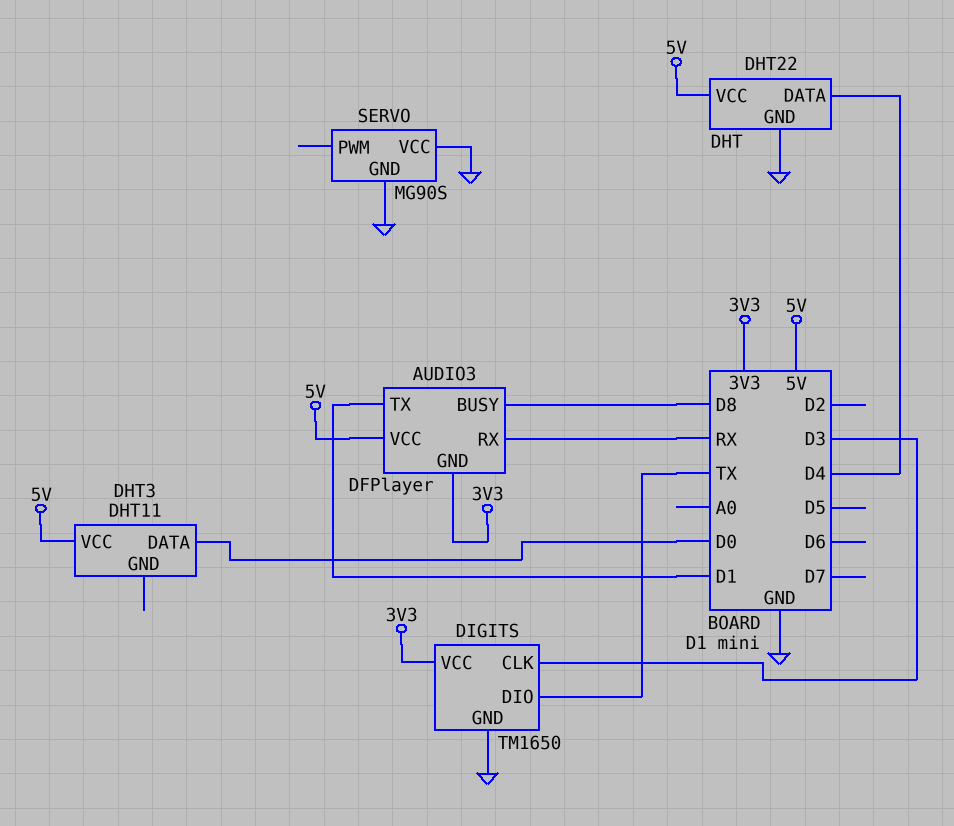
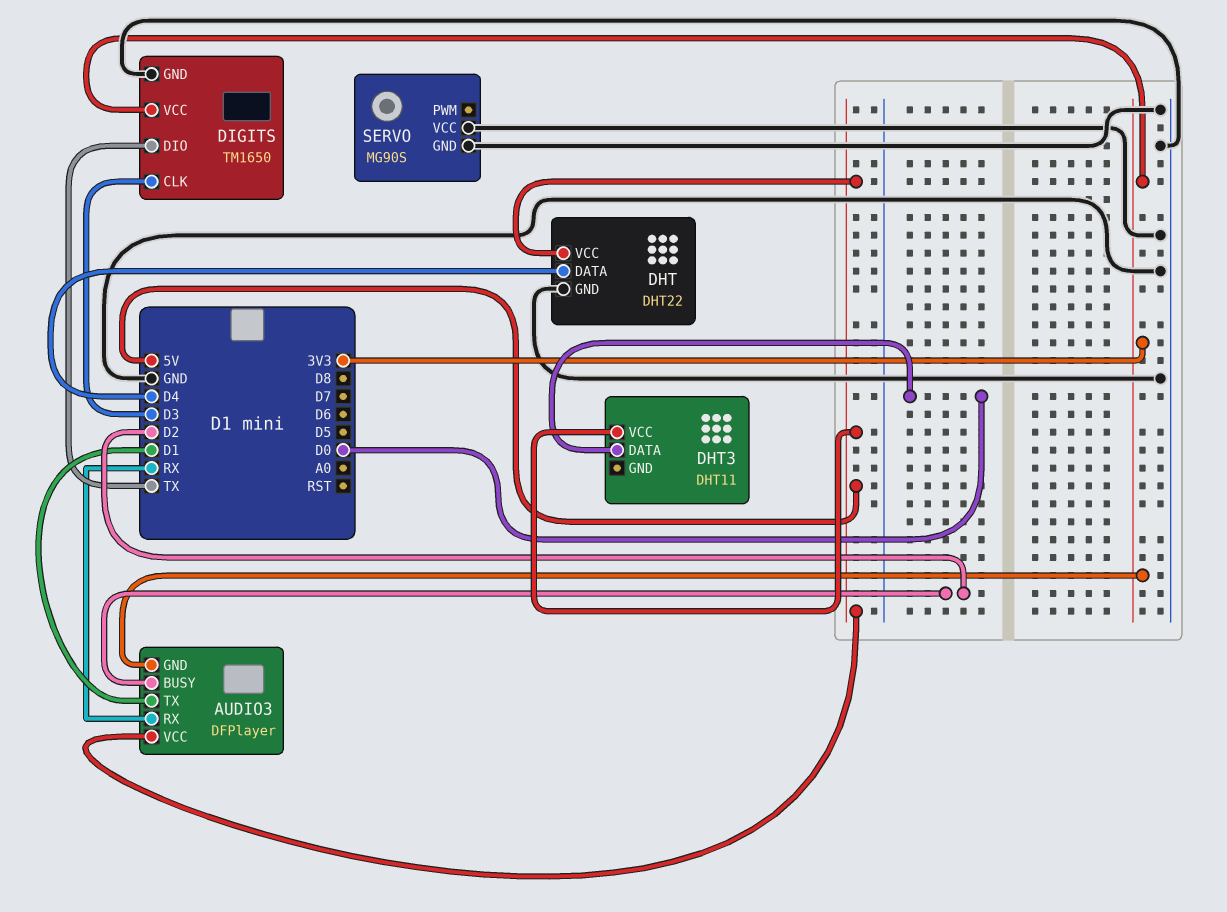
AUDIO3 pin BUSY: D8 -> D2

